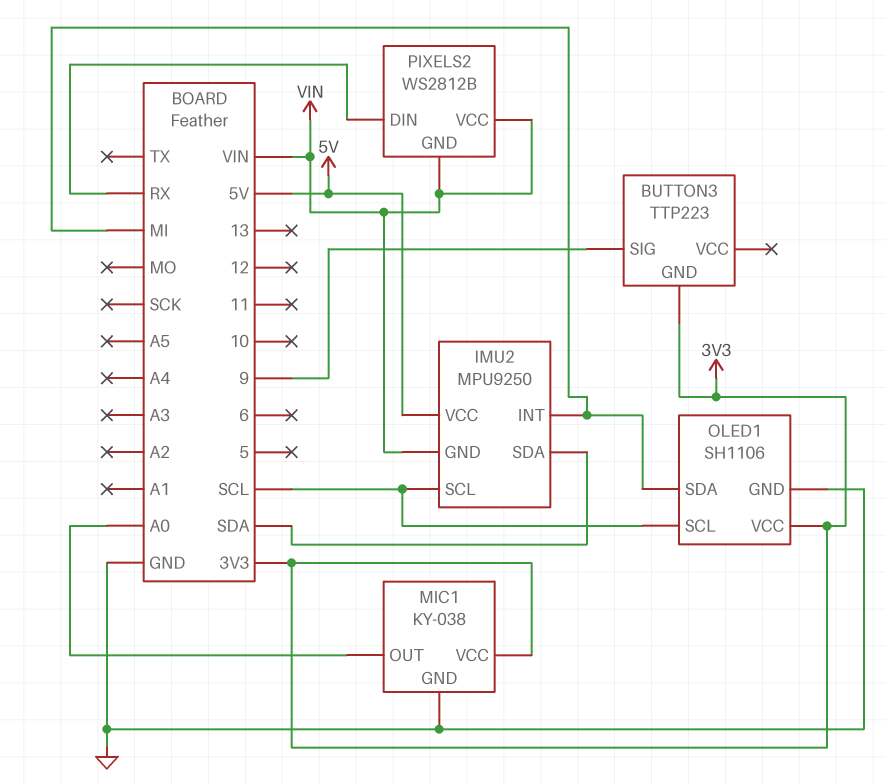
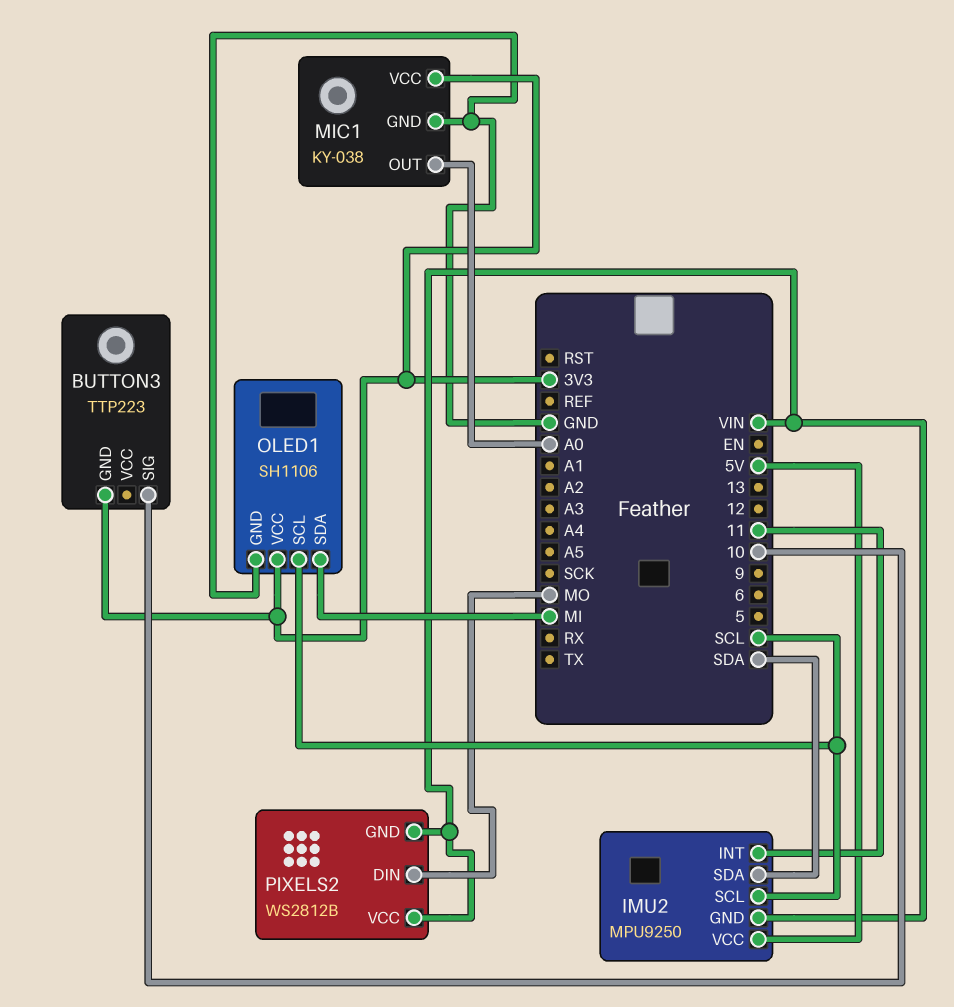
BUTTON3 pin SIG: 9 -> 10
IMU2 pin INT: MI -> 11
PIXELS2 pin DIN: RX -> MO

